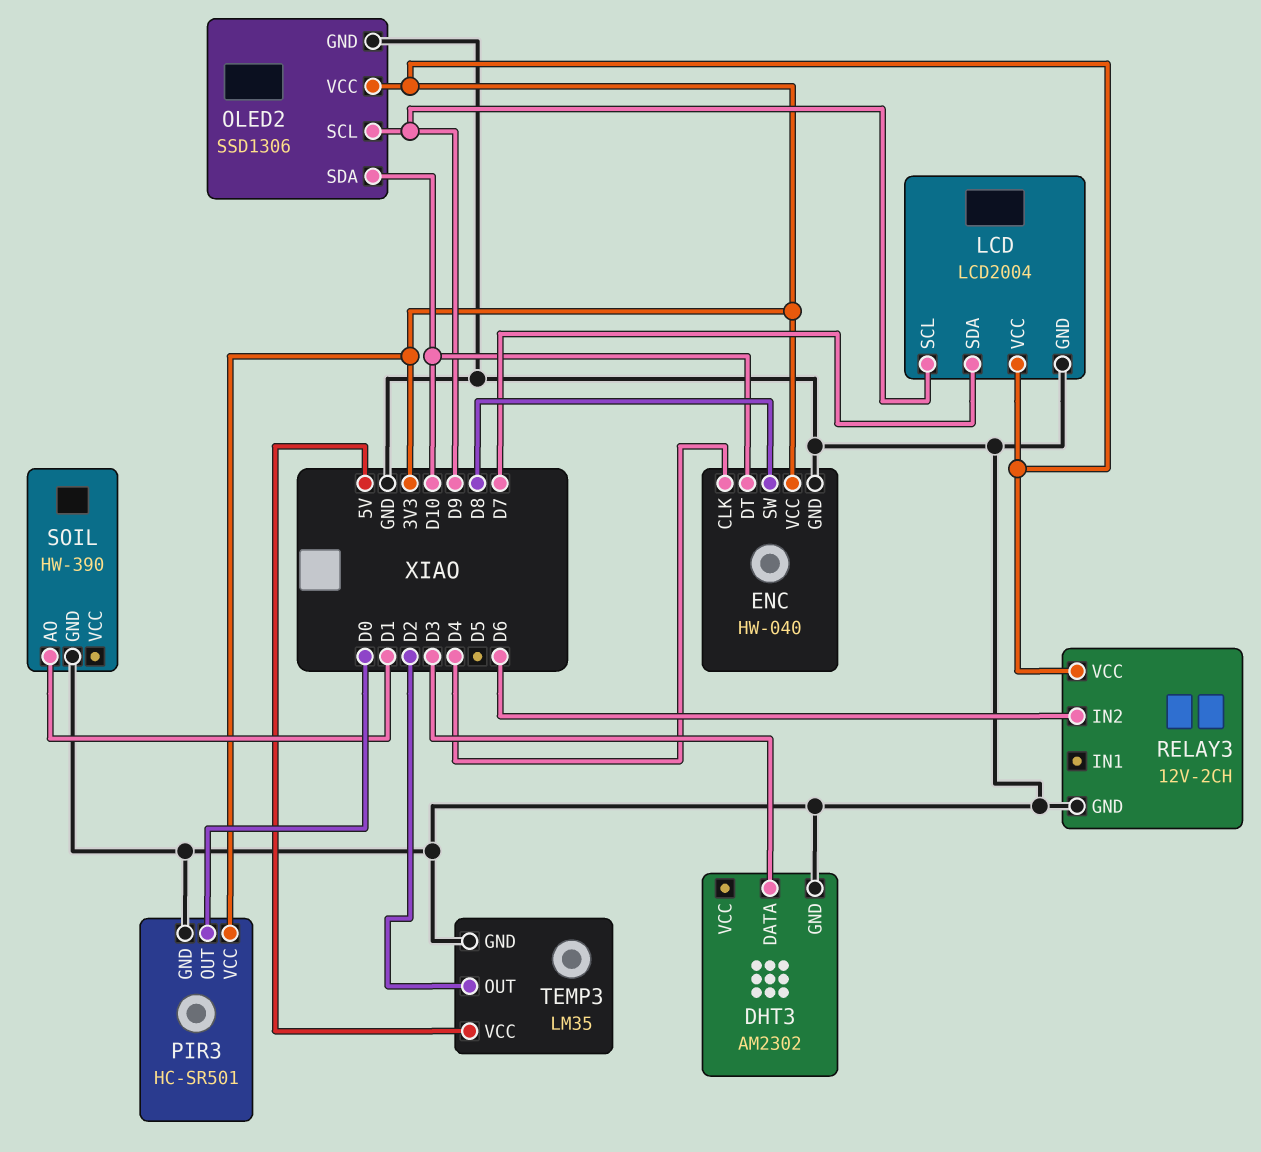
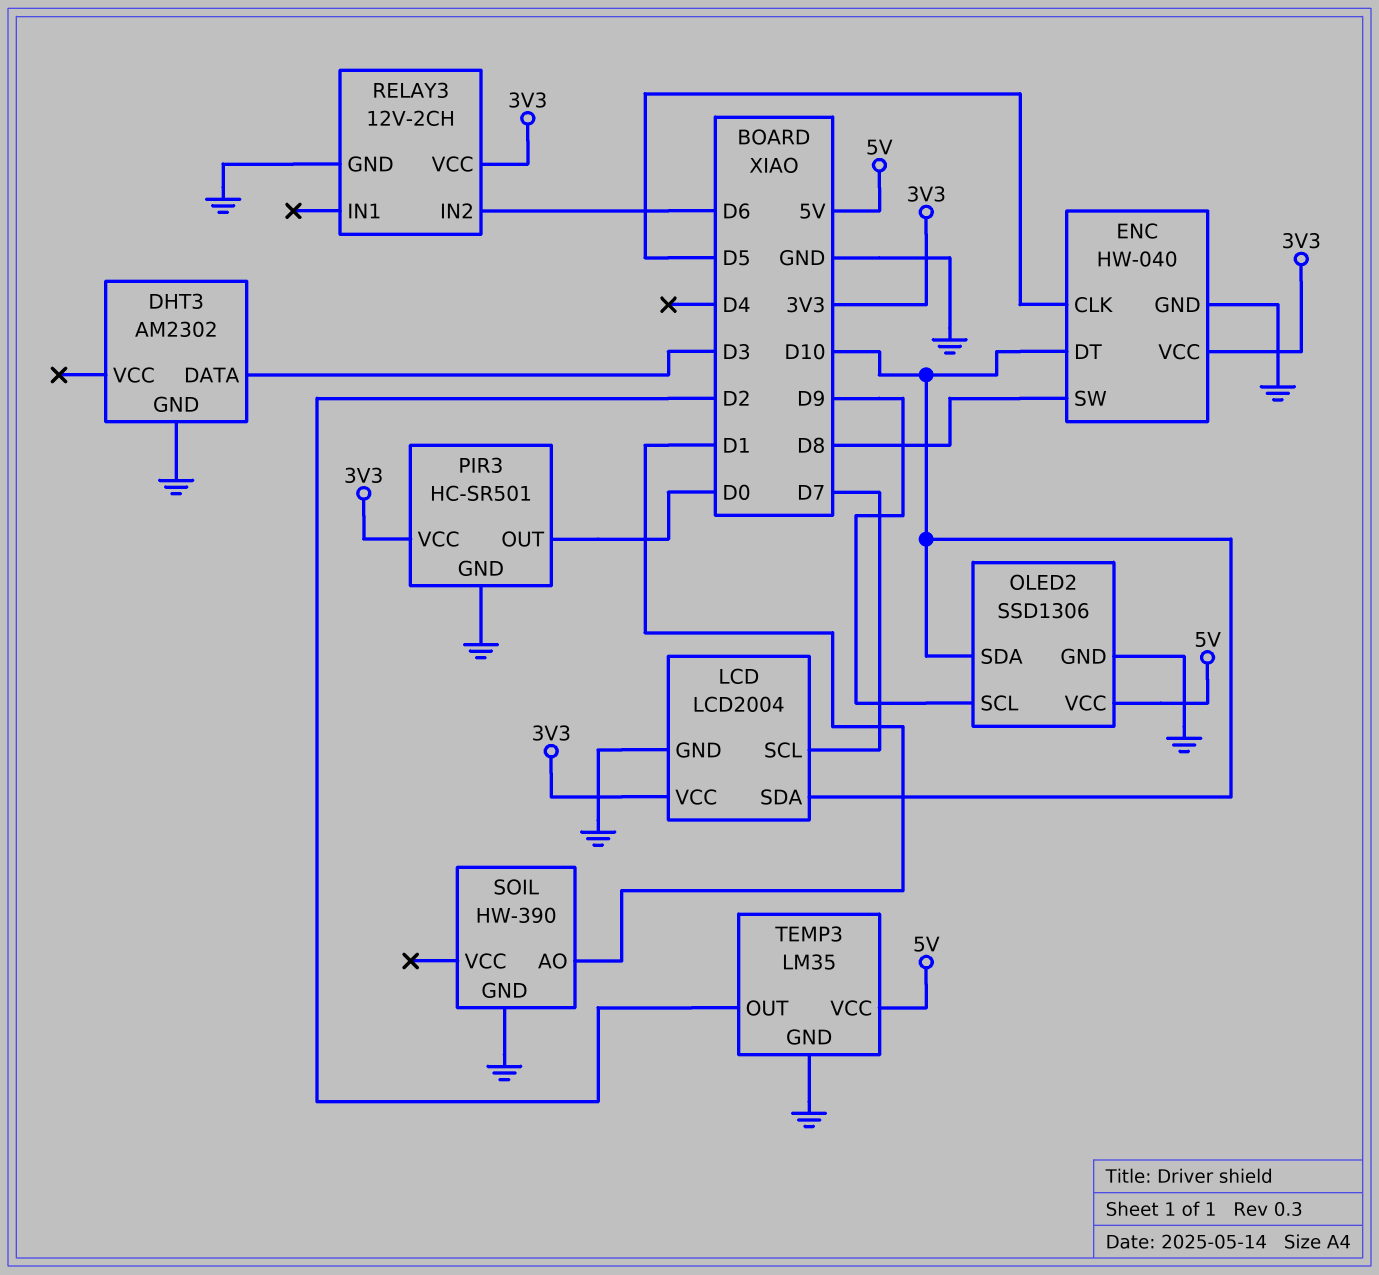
ENC pin CLK: D4 -> D5
LCD pin SCL: D9 -> D7
LCD pin SDA: D7 -> D10
OLED2 pin VCC: 3V3 -> 5V

